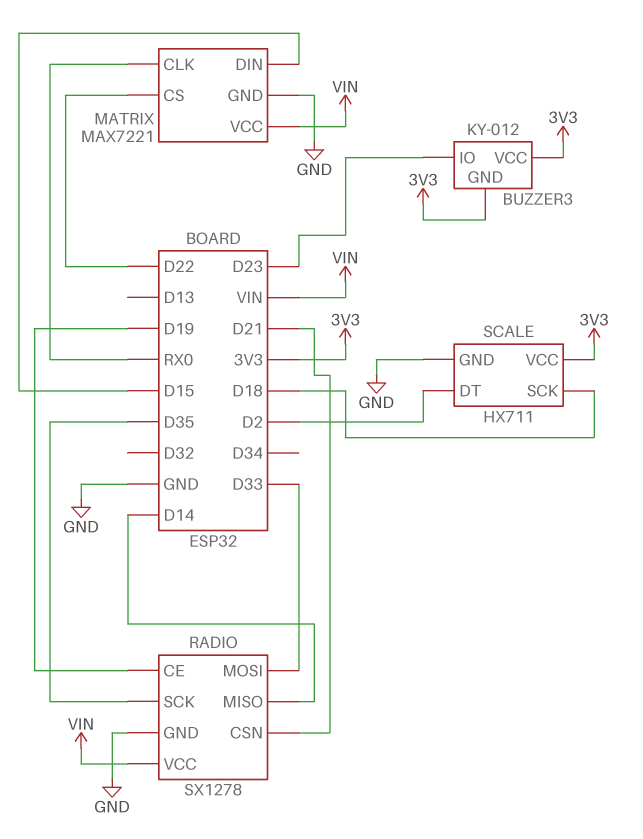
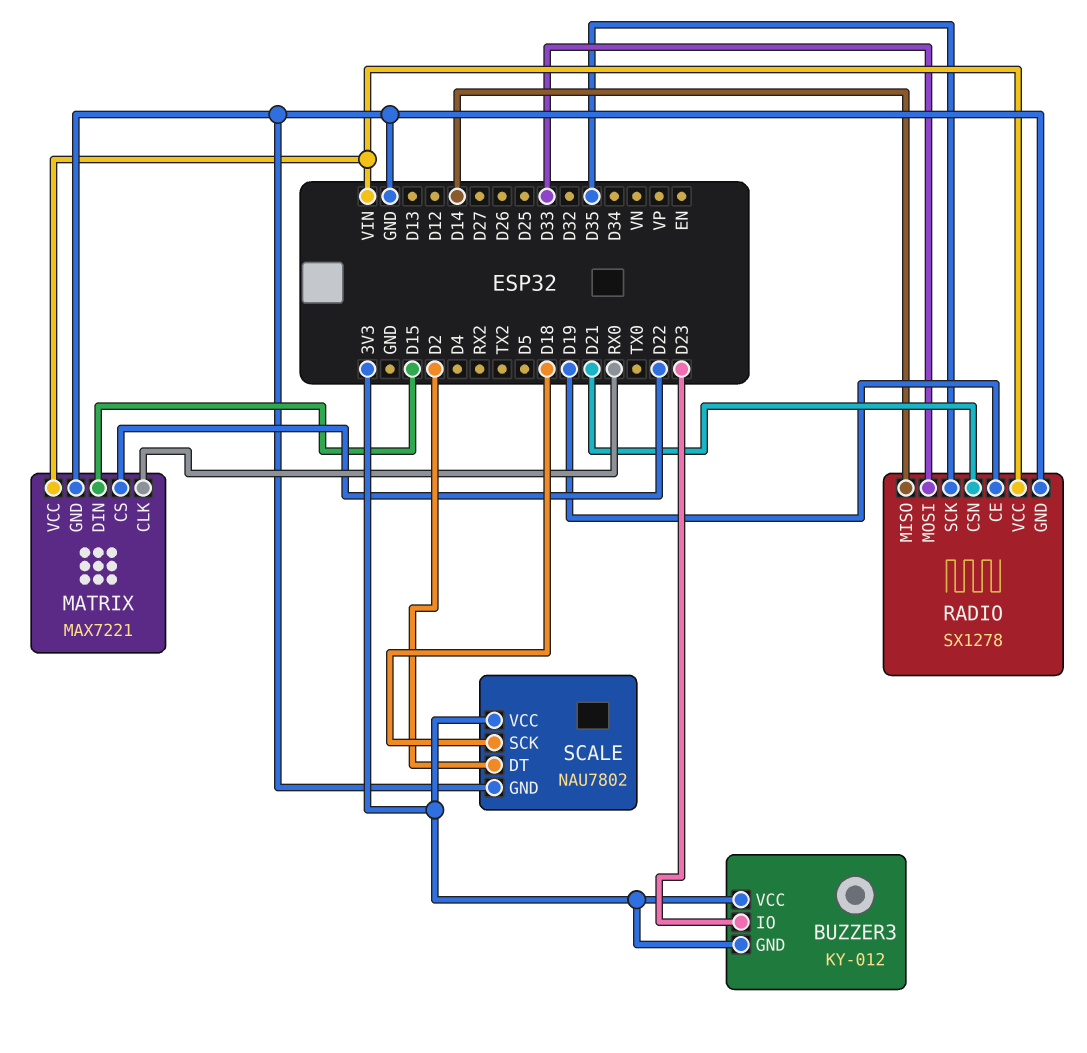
SCALE: HX711 -> NAU7802

